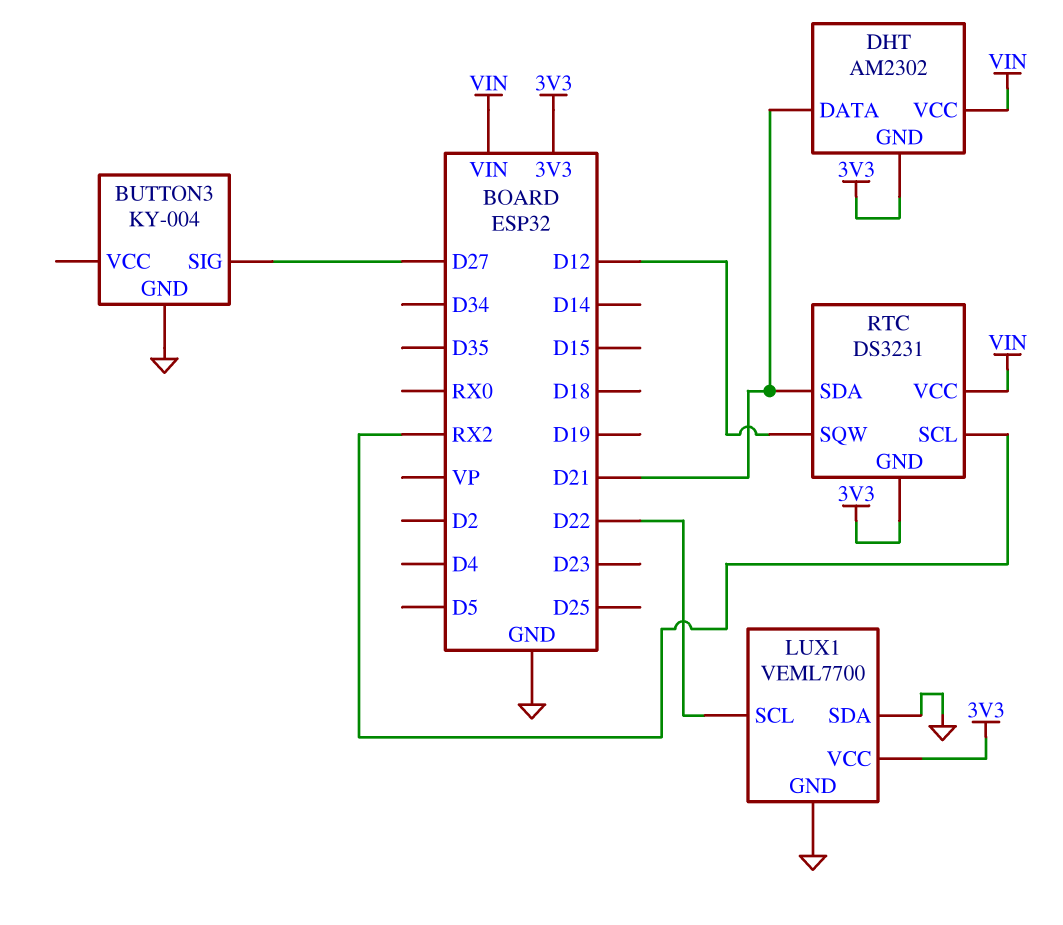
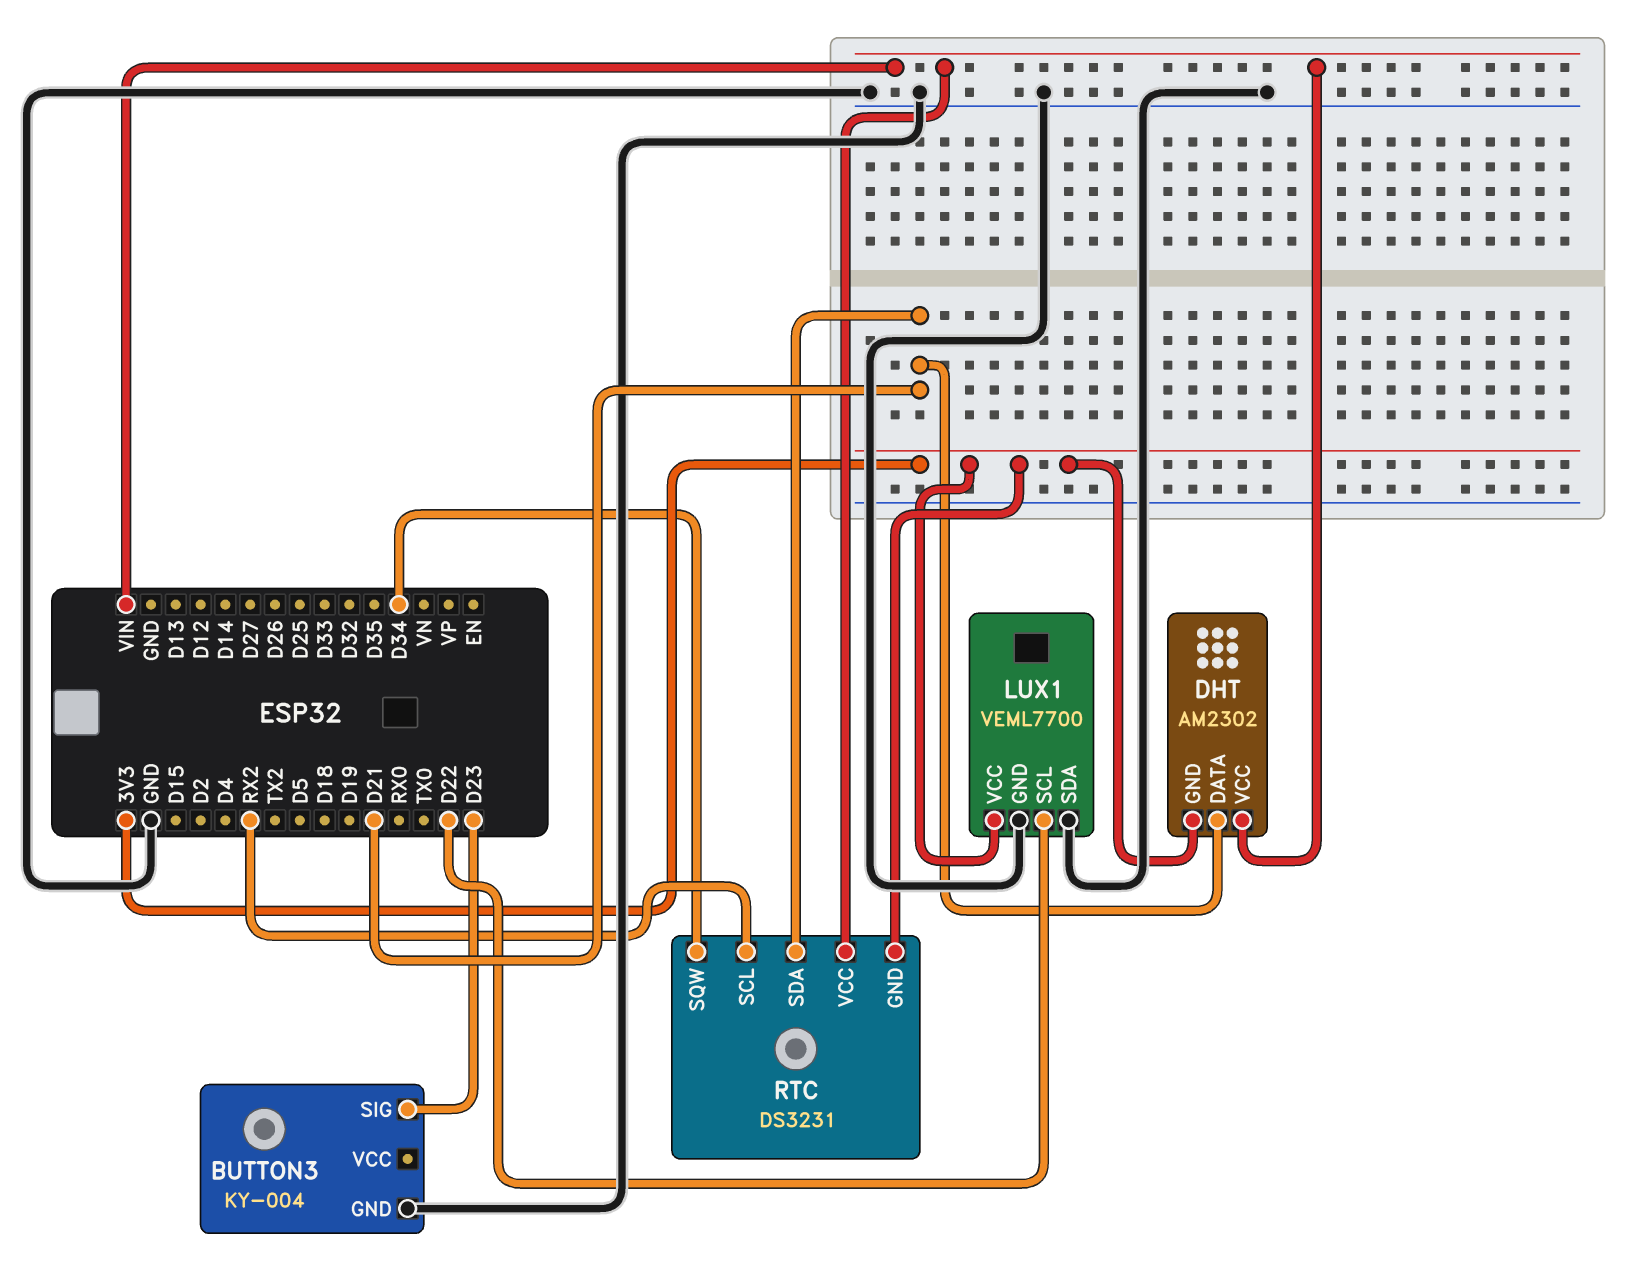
BUTTON3 pin SIG: D27 -> D23
RTC pin SQW: D12 -> D34

